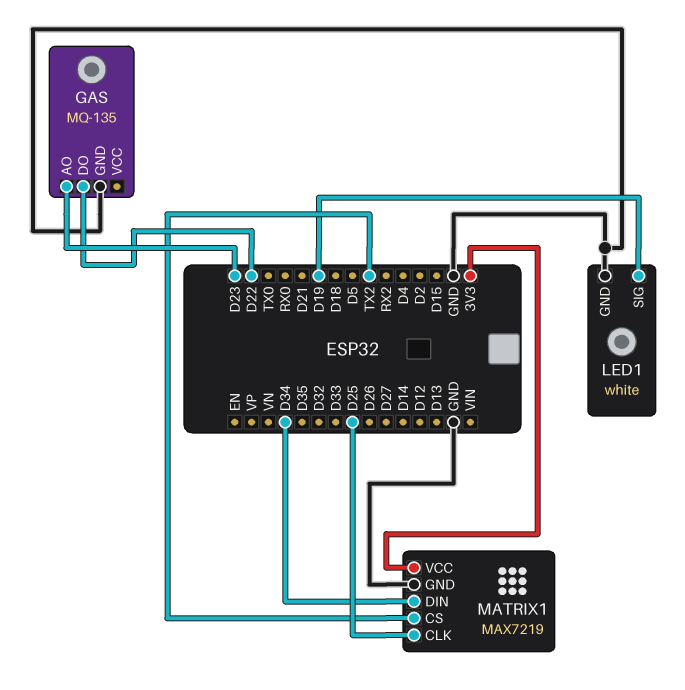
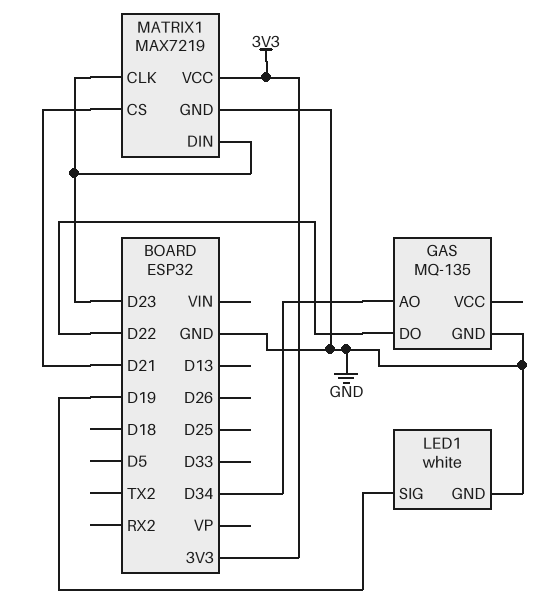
GAS pin AO: D23 -> D34
MATRIX1 pin CLK: D25 -> D23
MATRIX1 pin CS: TX2 -> D21
MATRIX1 pin DIN: D34 -> D23

